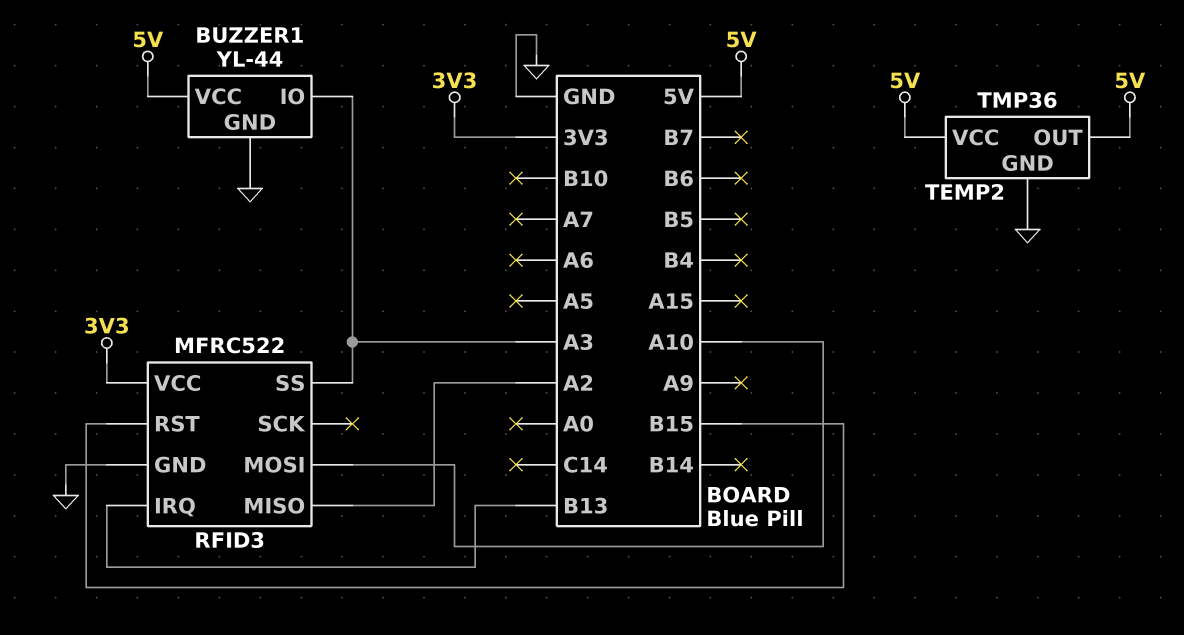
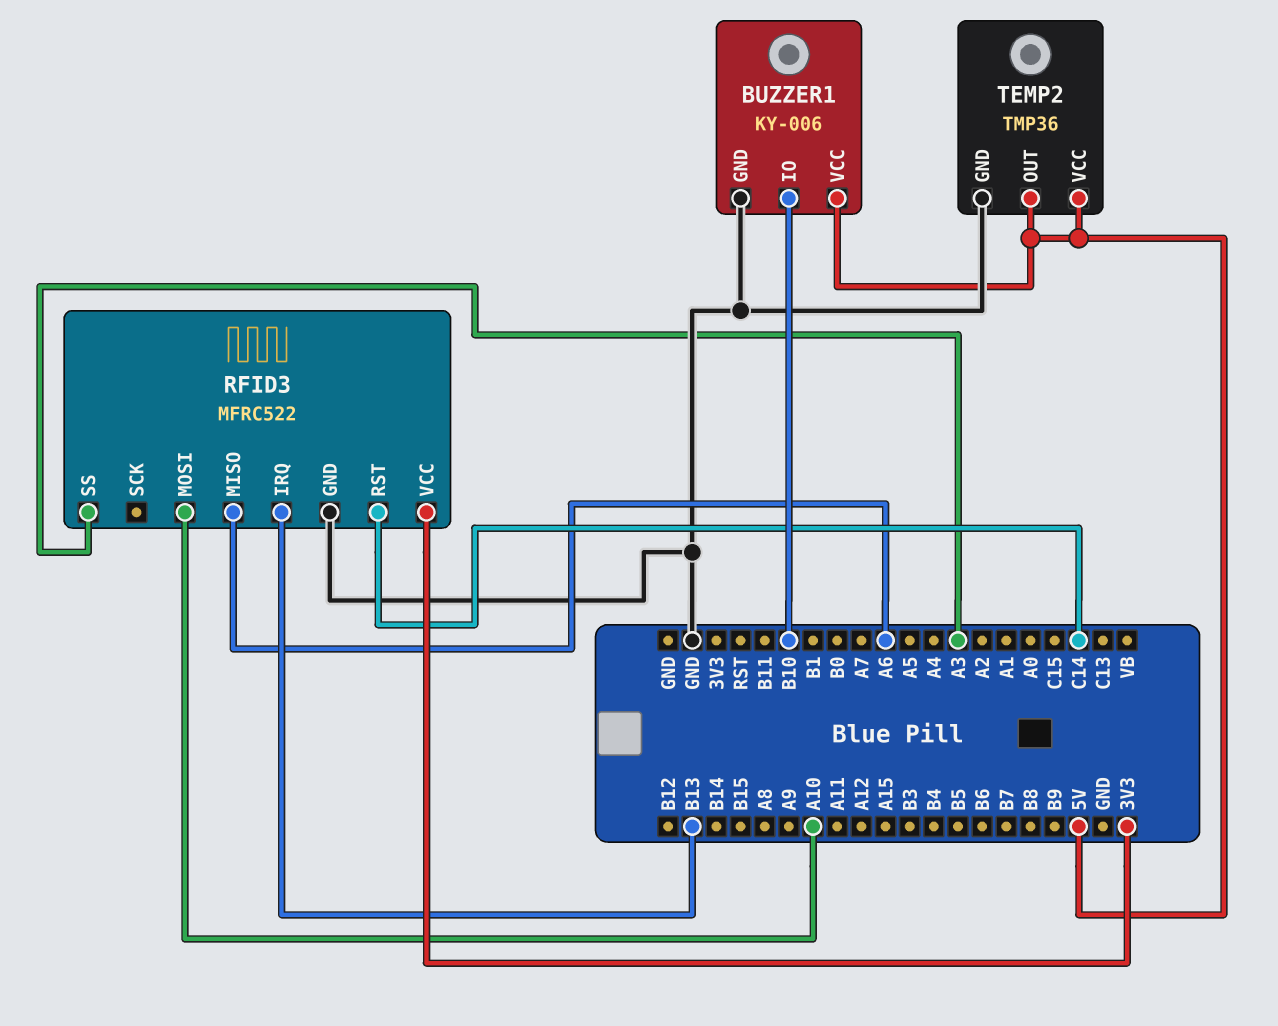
BUZZER1: YL-44 -> KY-006
BUZZER1 pin IO: A3 -> B10
RFID3 pin MISO: A2 -> A6
RFID3 pin RST: B15 -> C14

